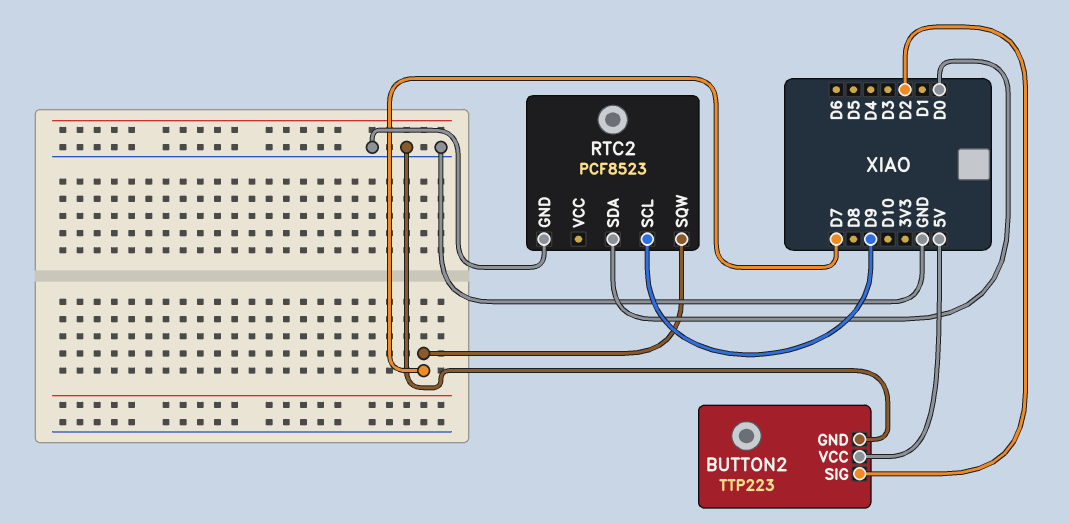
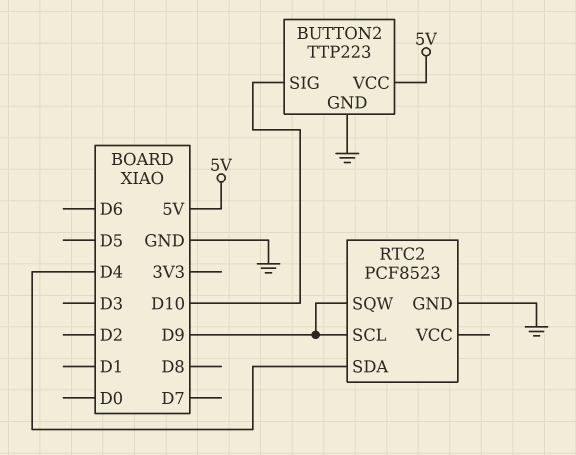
BUTTON2 pin SIG: D2 -> D10
RTC2 pin SDA: D0 -> D4
RTC2 pin SQW: D7 -> D9

